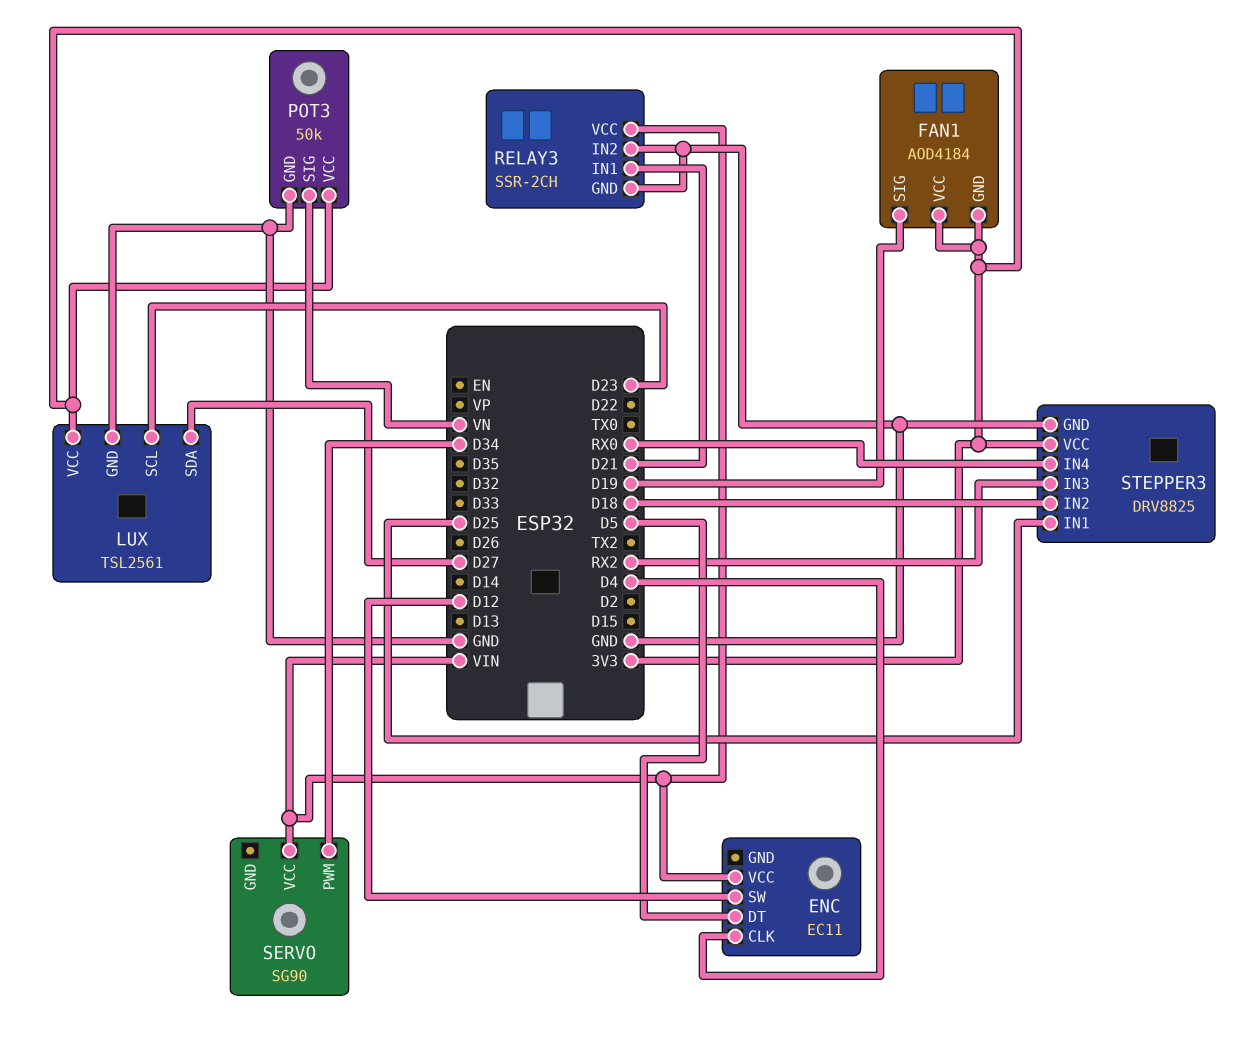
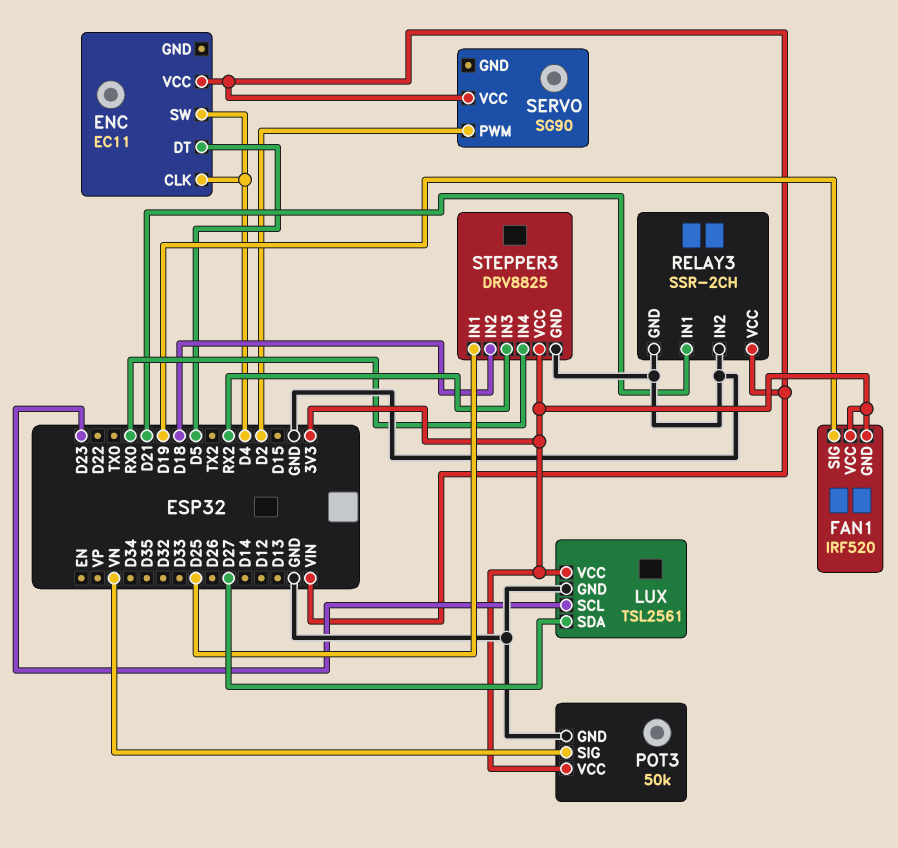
ENC pin SW: D12 -> D4
FAN1: AOD4184 -> IRF520
SERVO pin PWM: D34 -> D2

